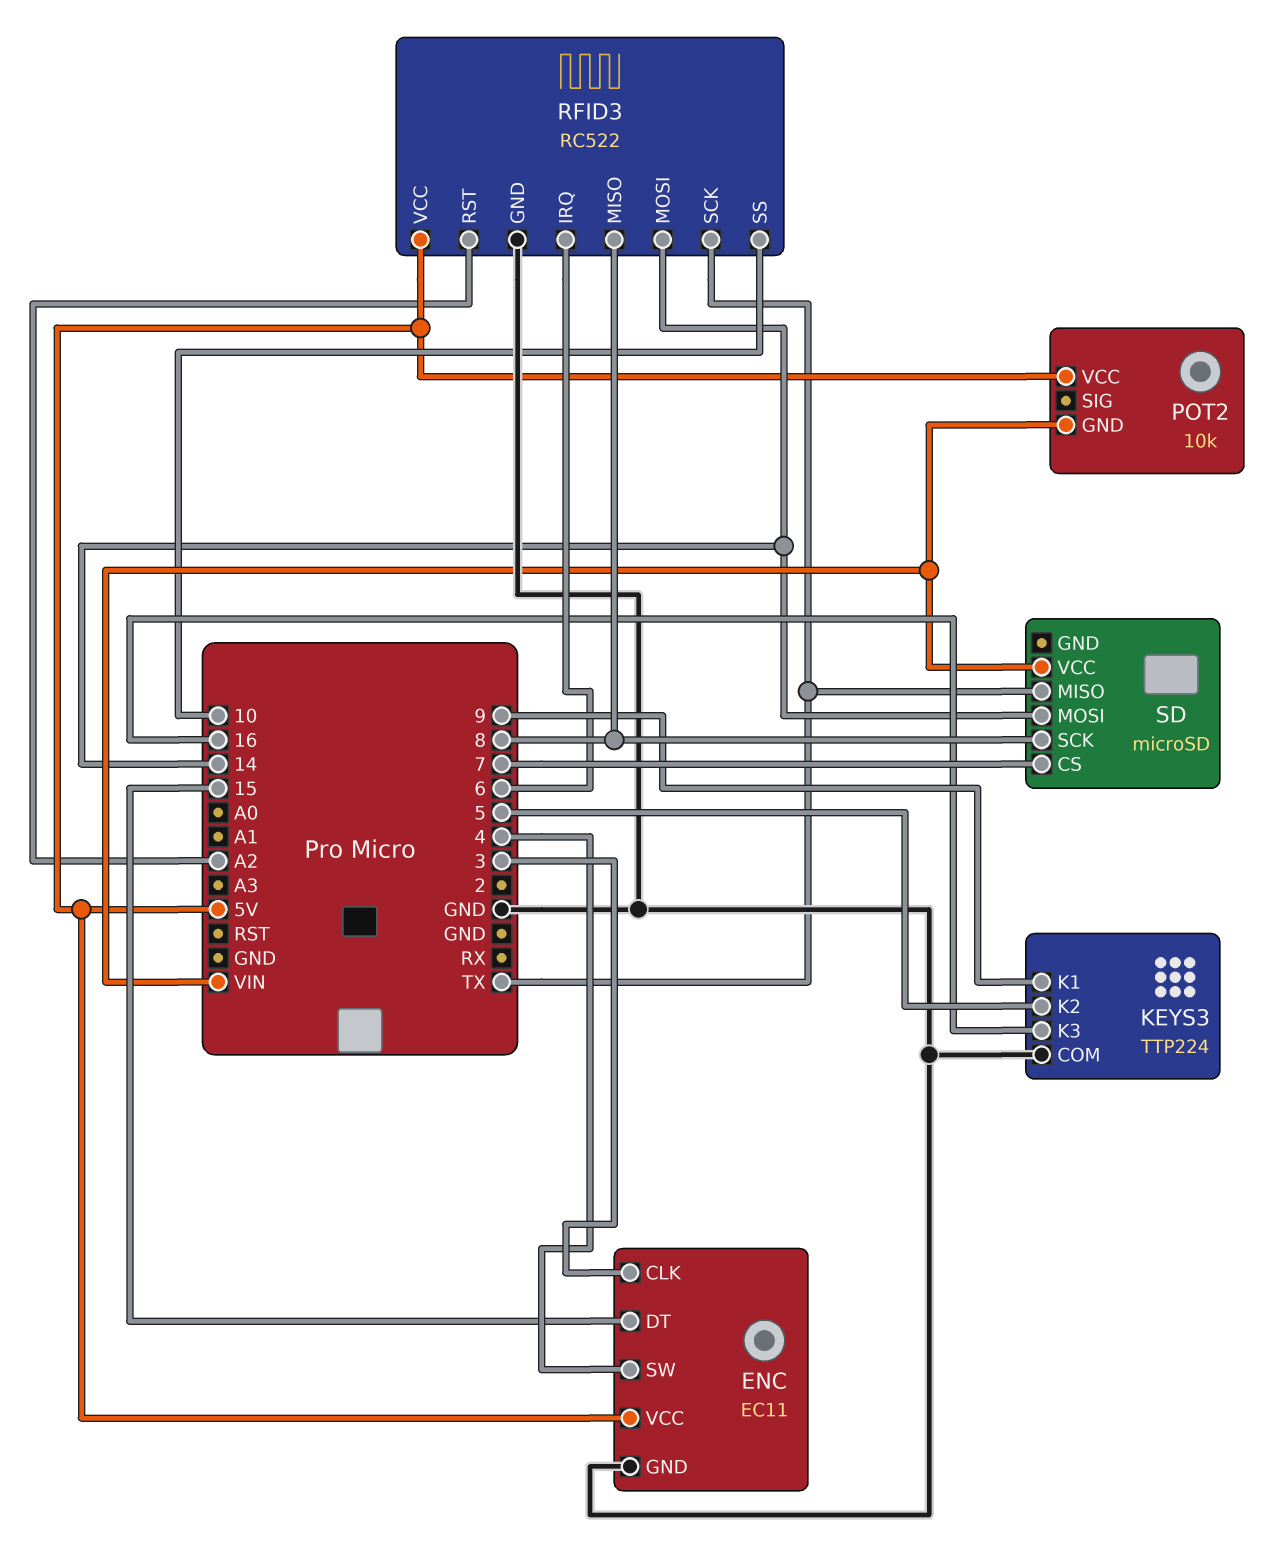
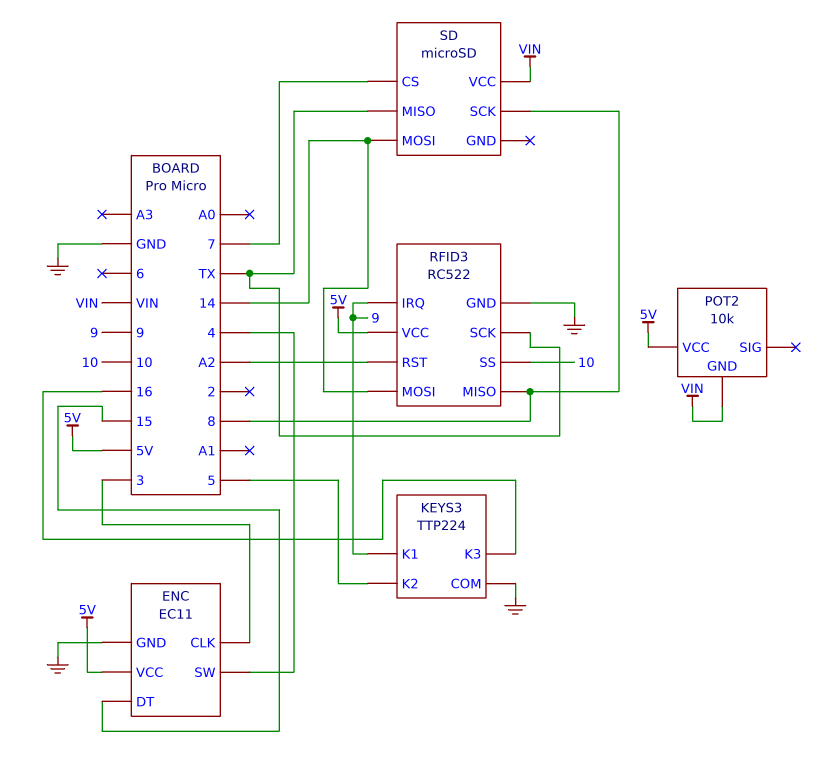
RFID3 pin IRQ: 6 -> 9

